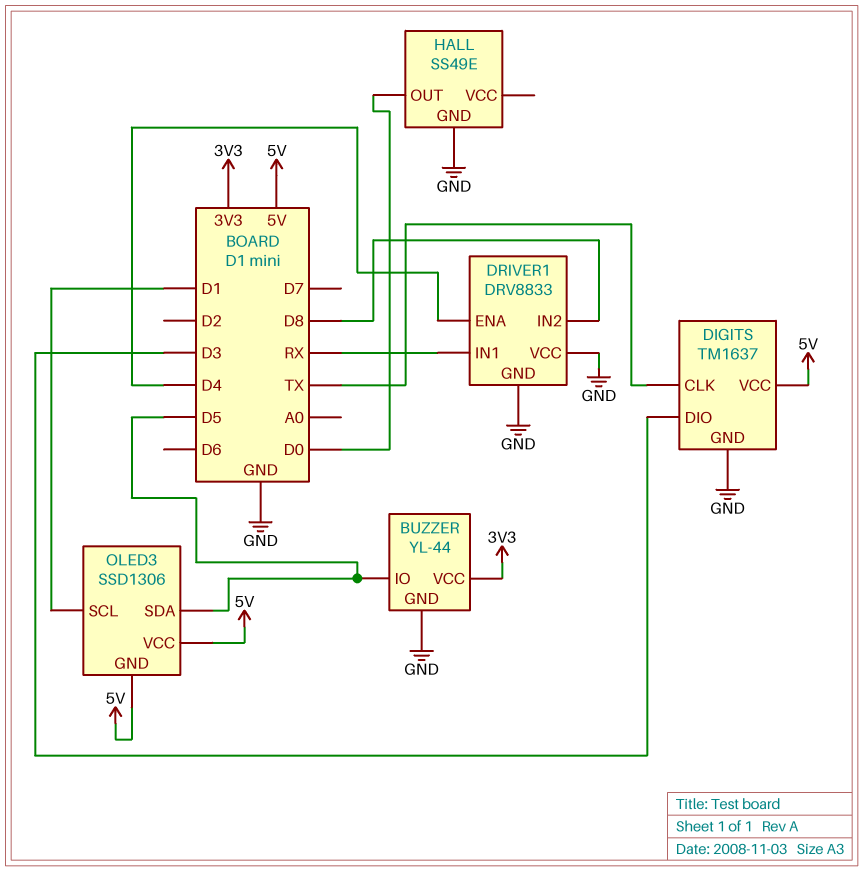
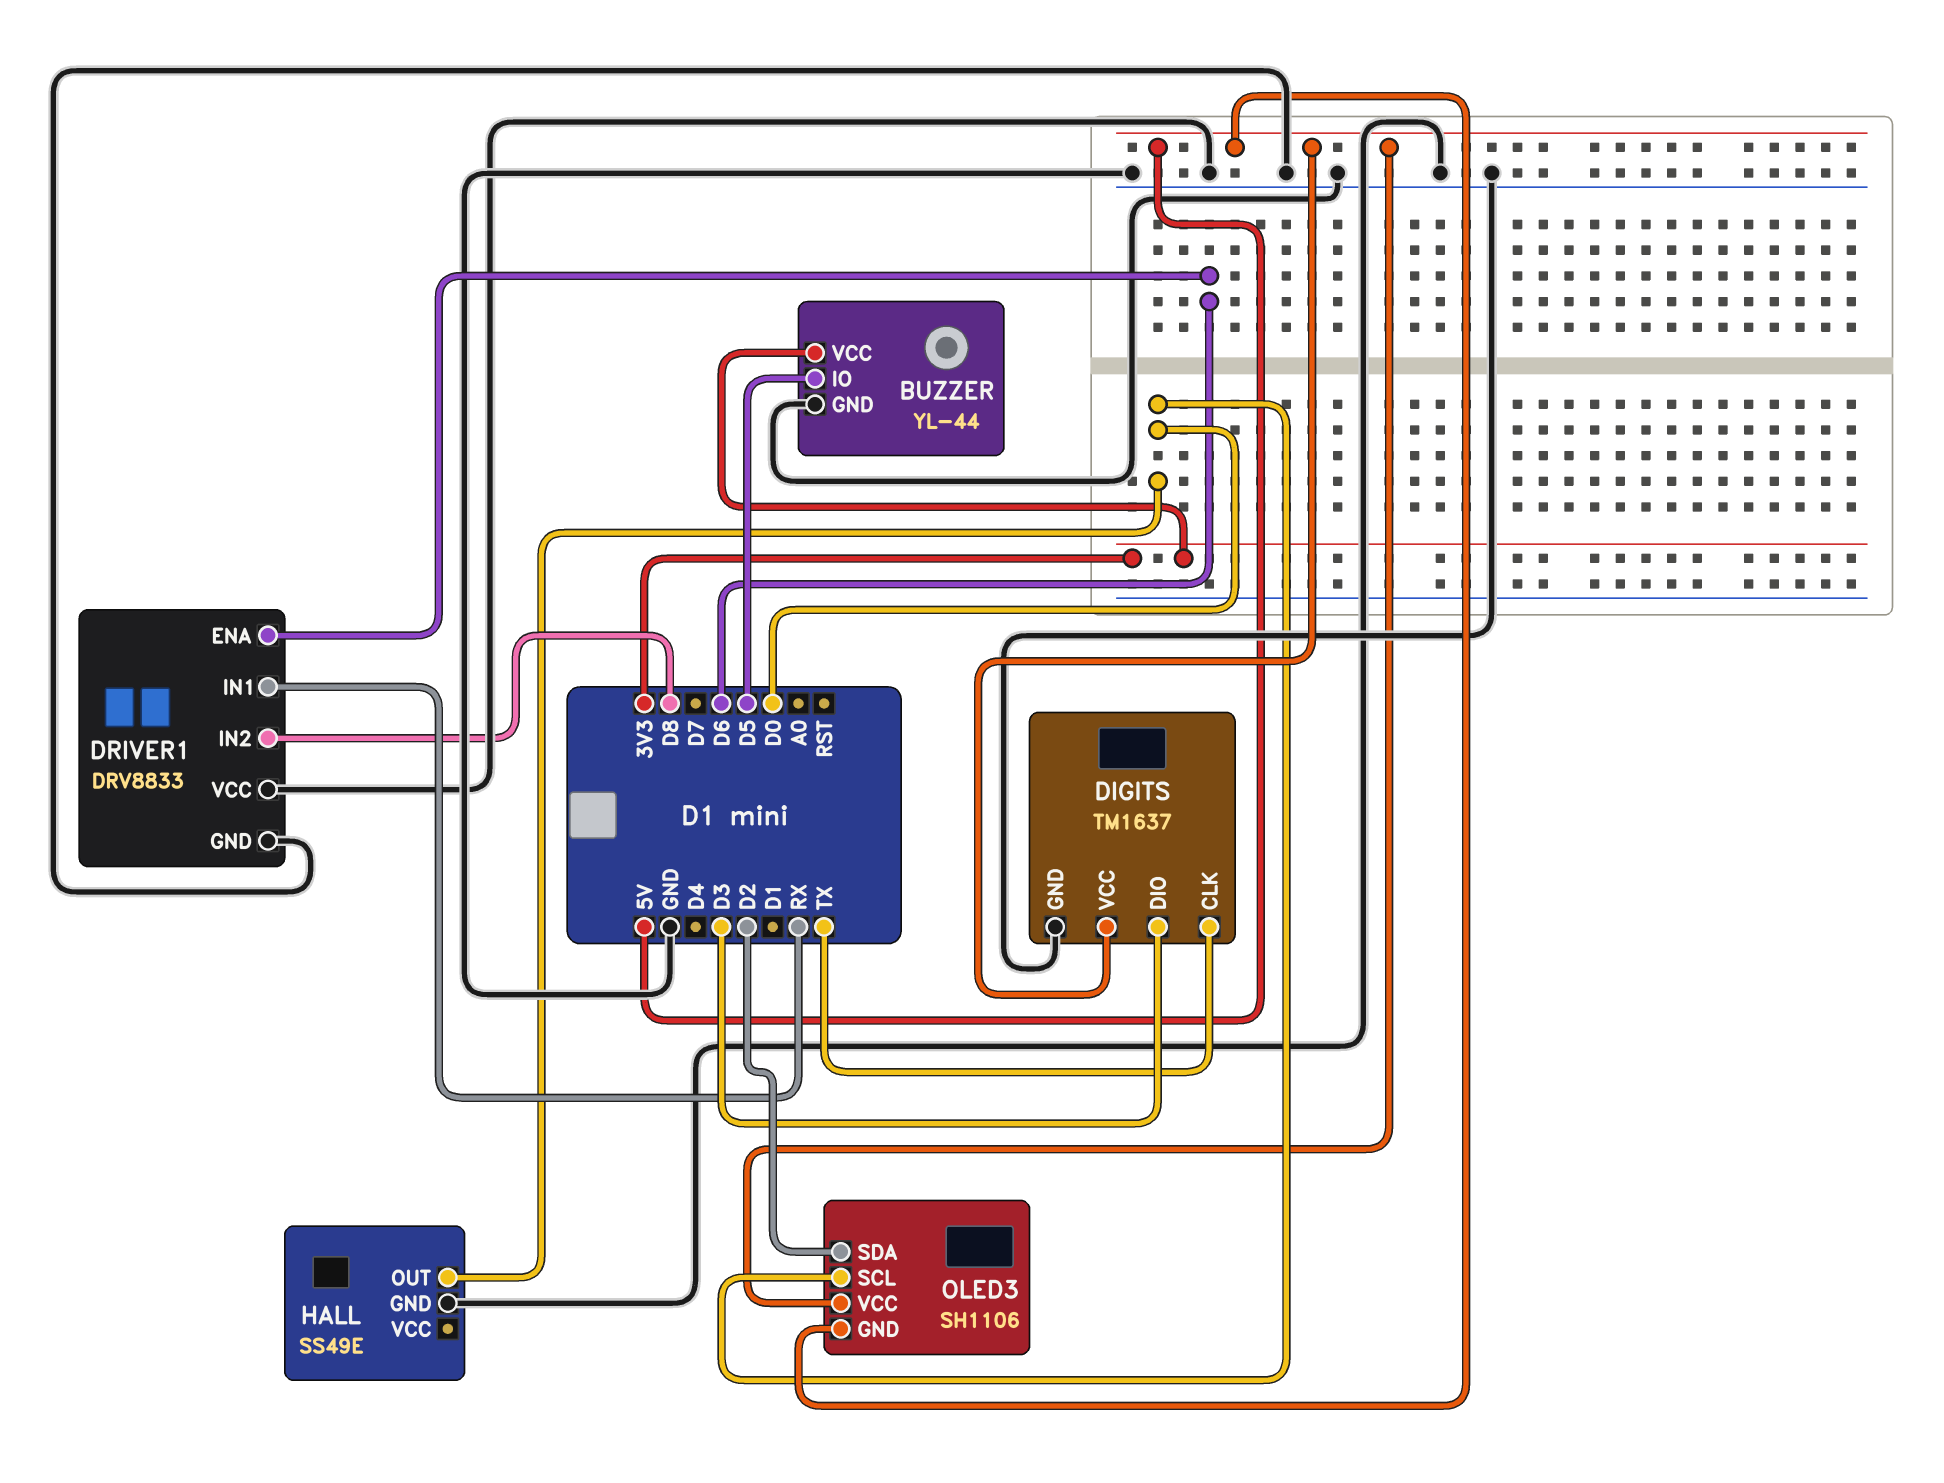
DRIVER1 pin ENA: D4 -> D6
OLED3: SSD1306 -> SH1106
OLED3 pin SCL: D1 -> D0
OLED3 pin SDA: D5 -> D2

